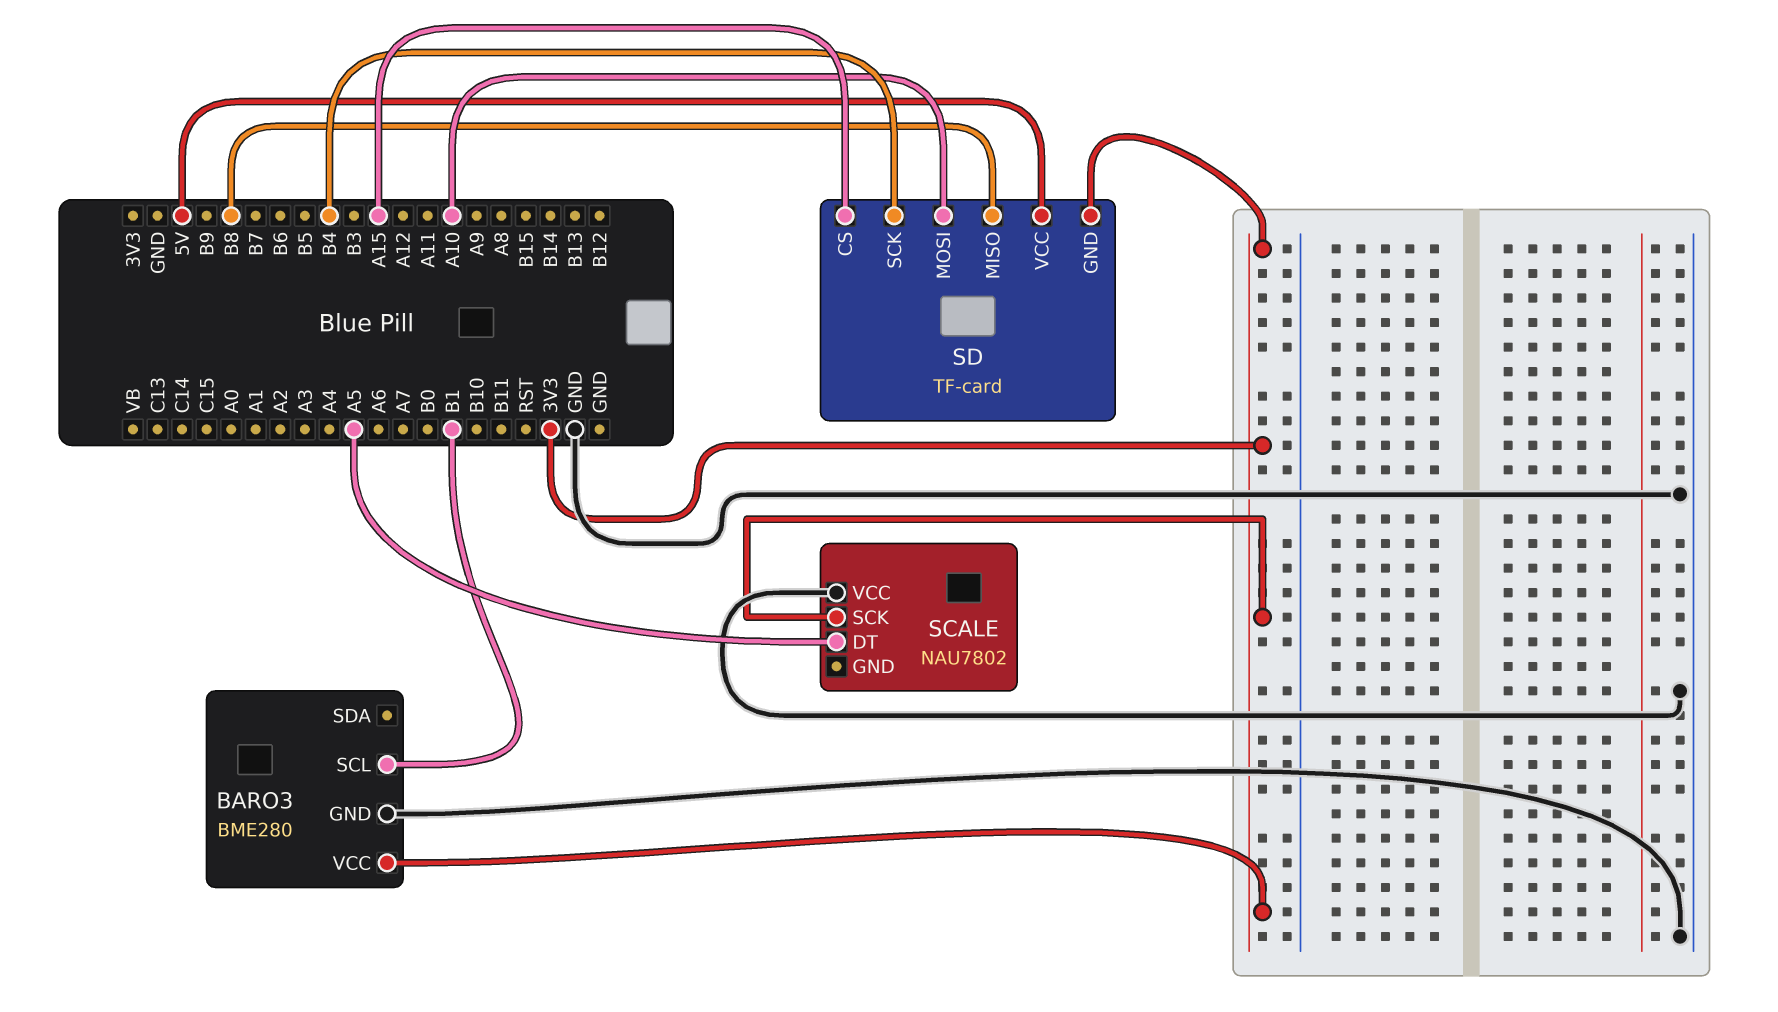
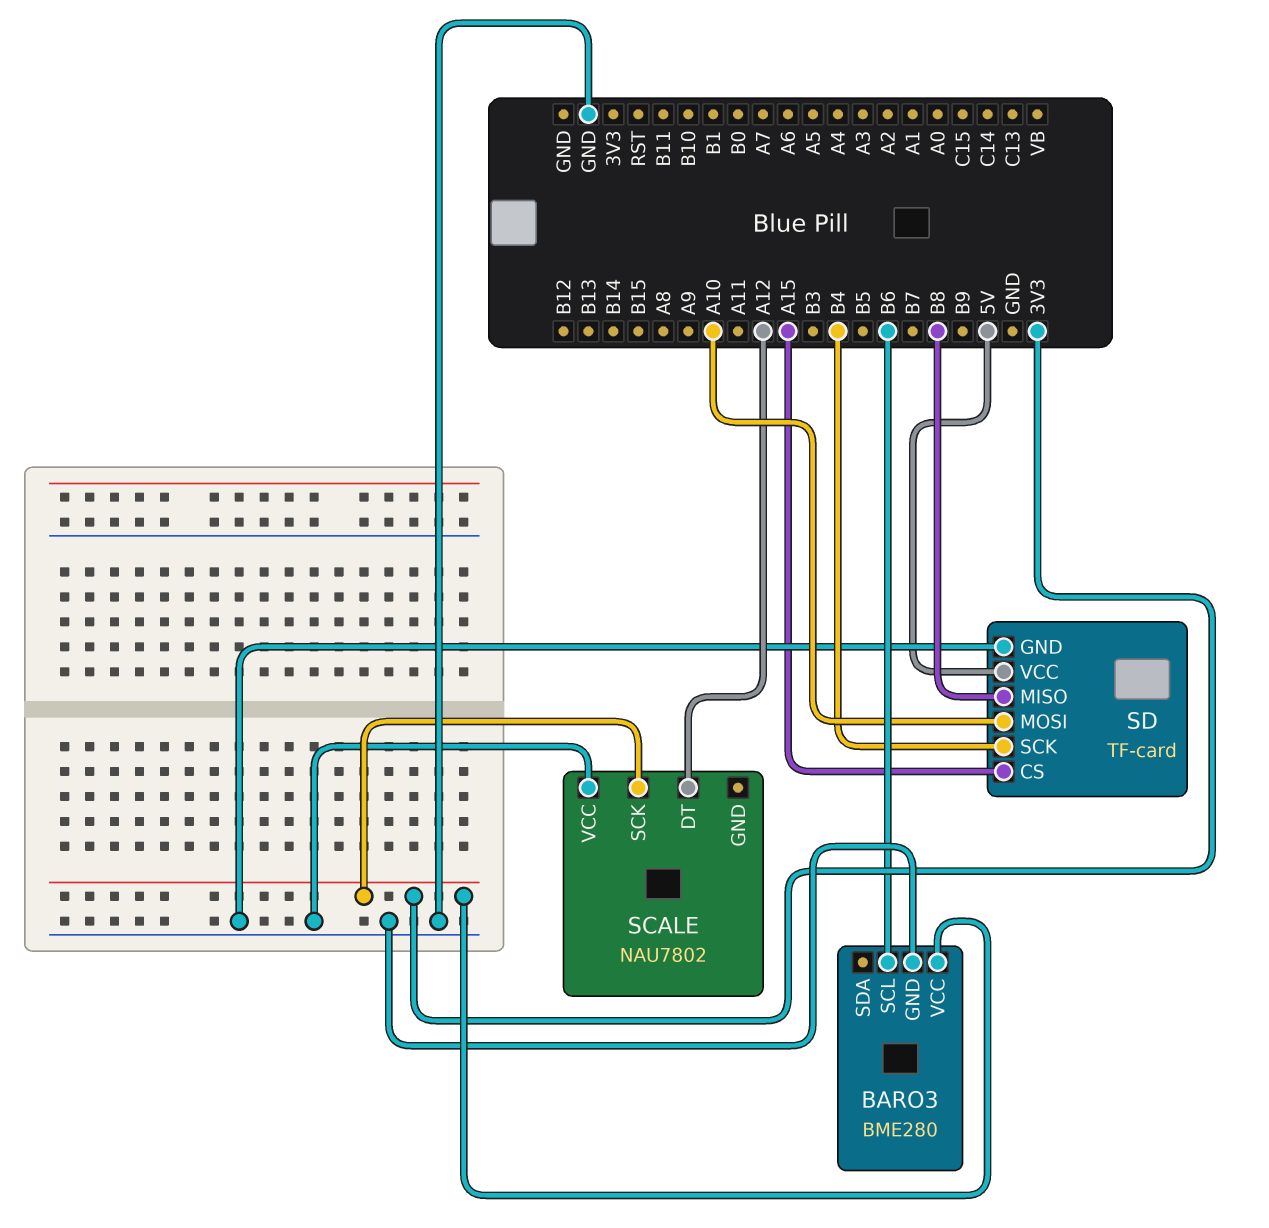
BARO3 pin SCL: B1 -> B6
SCALE pin DT: A5 -> A12
SD pin GND: 3V3 -> GND

